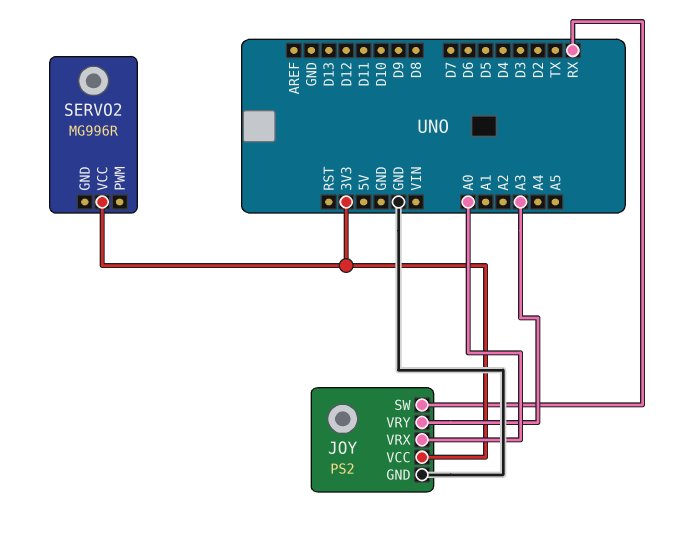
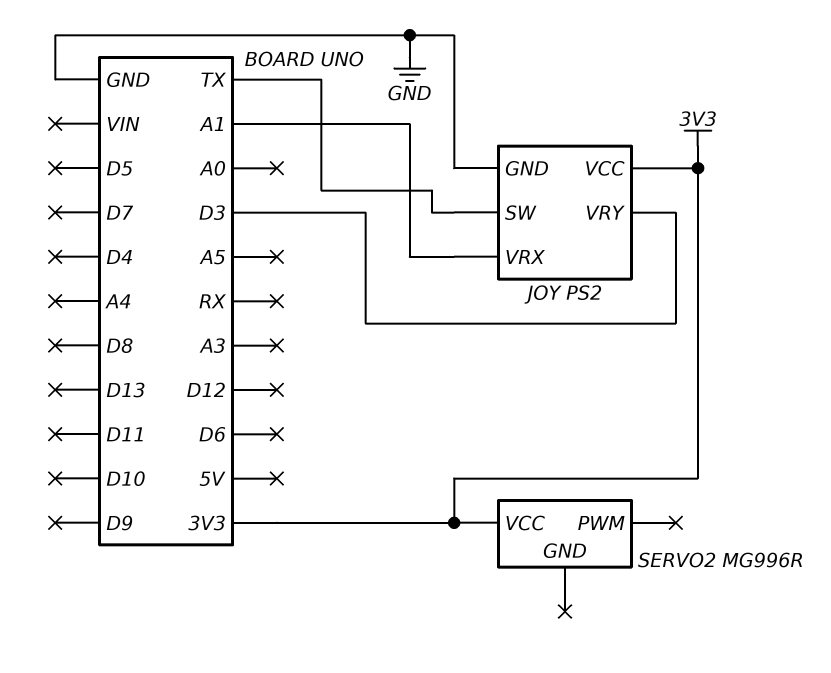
JOY pin SW: RX -> TX
JOY pin VRX: A0 -> A1
JOY pin VRY: A3 -> D3

